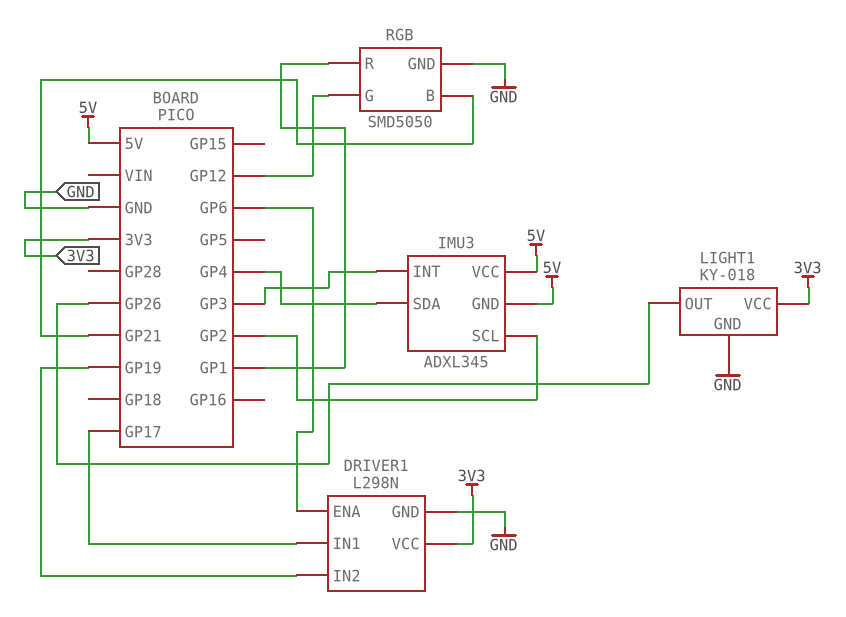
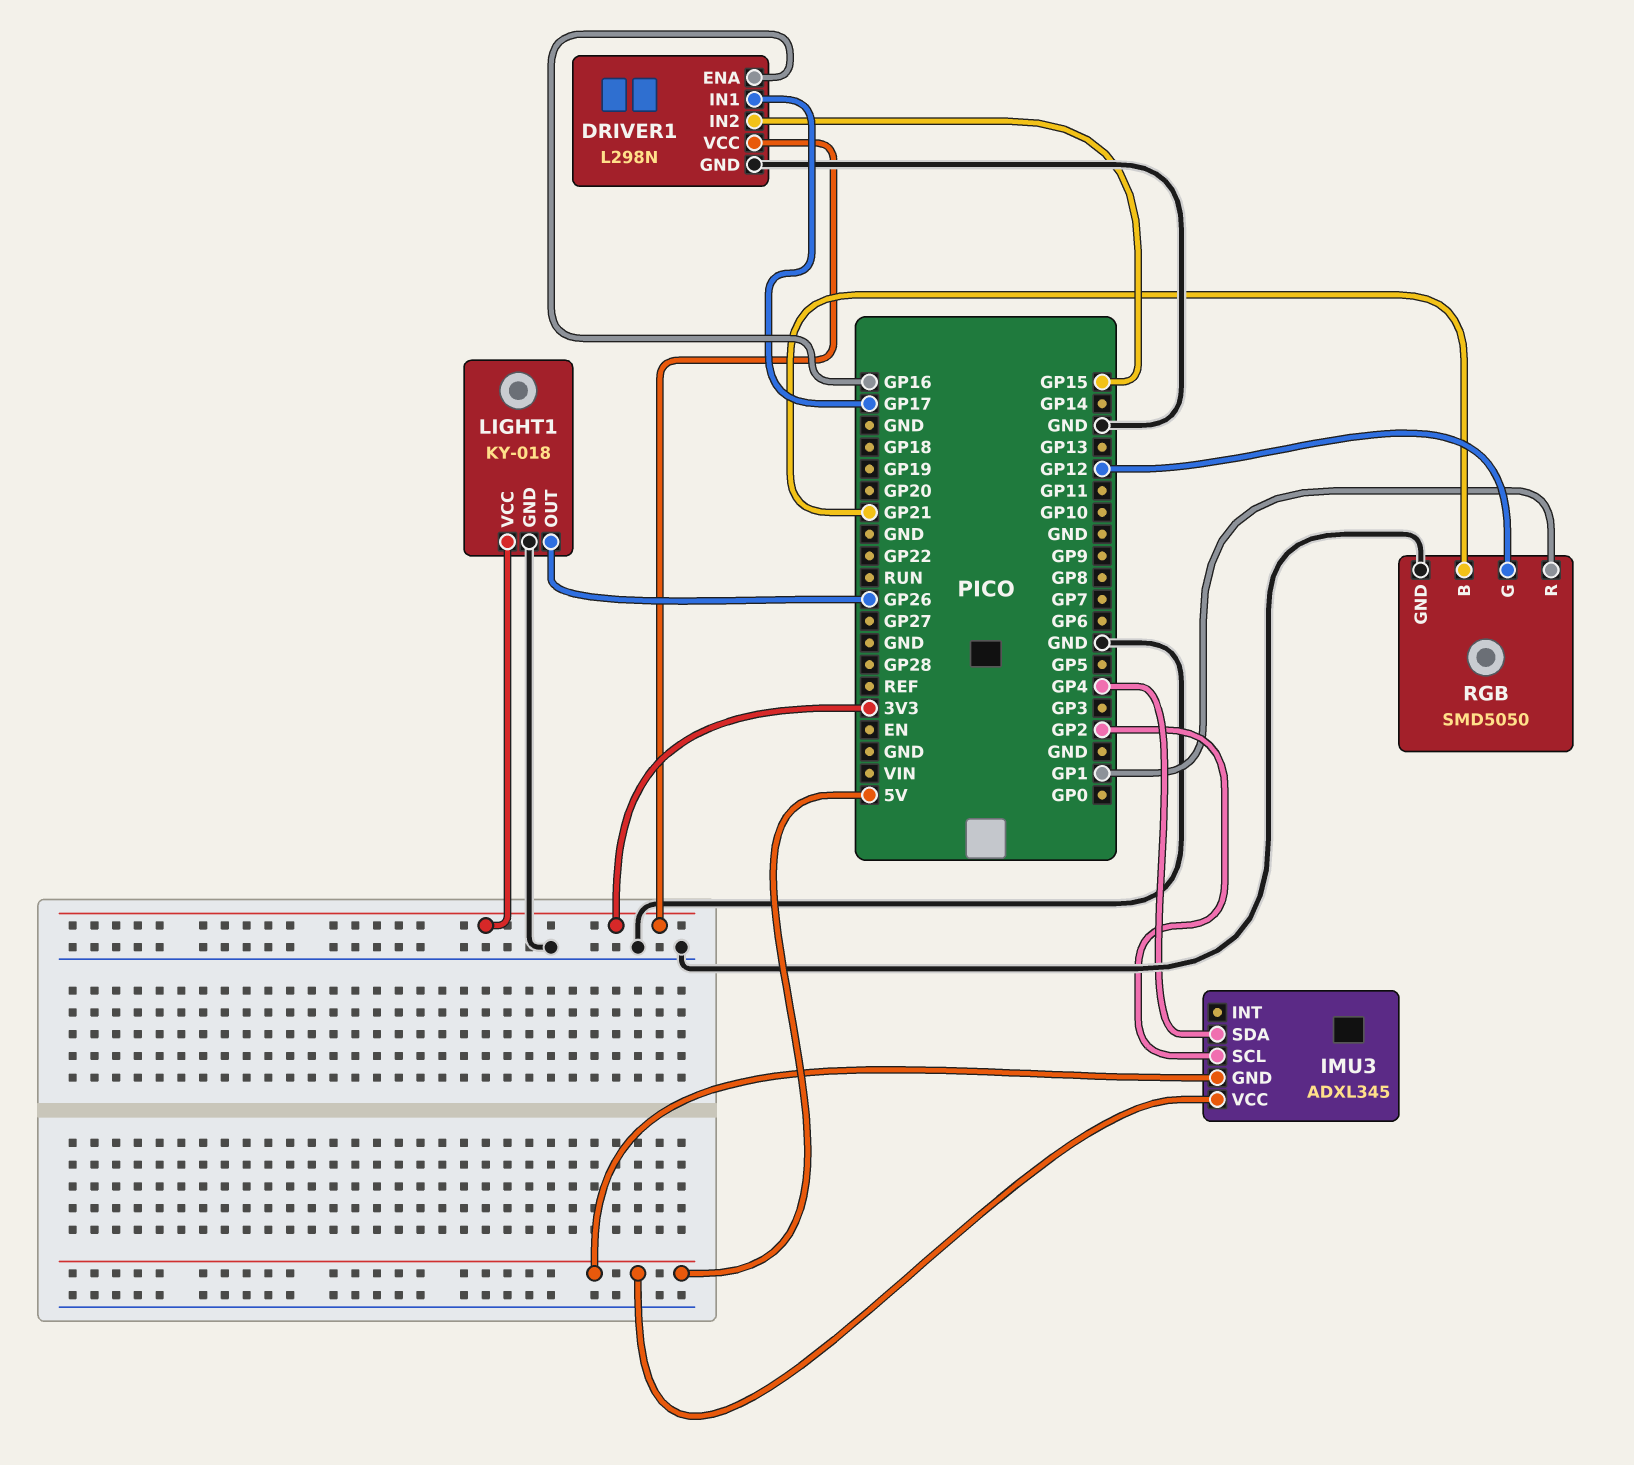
DRIVER1 pin ENA: GP6 -> GP16
DRIVER1 pin IN2: GP19 -> GP15
IMU3 pin INT: GP3 -> none

